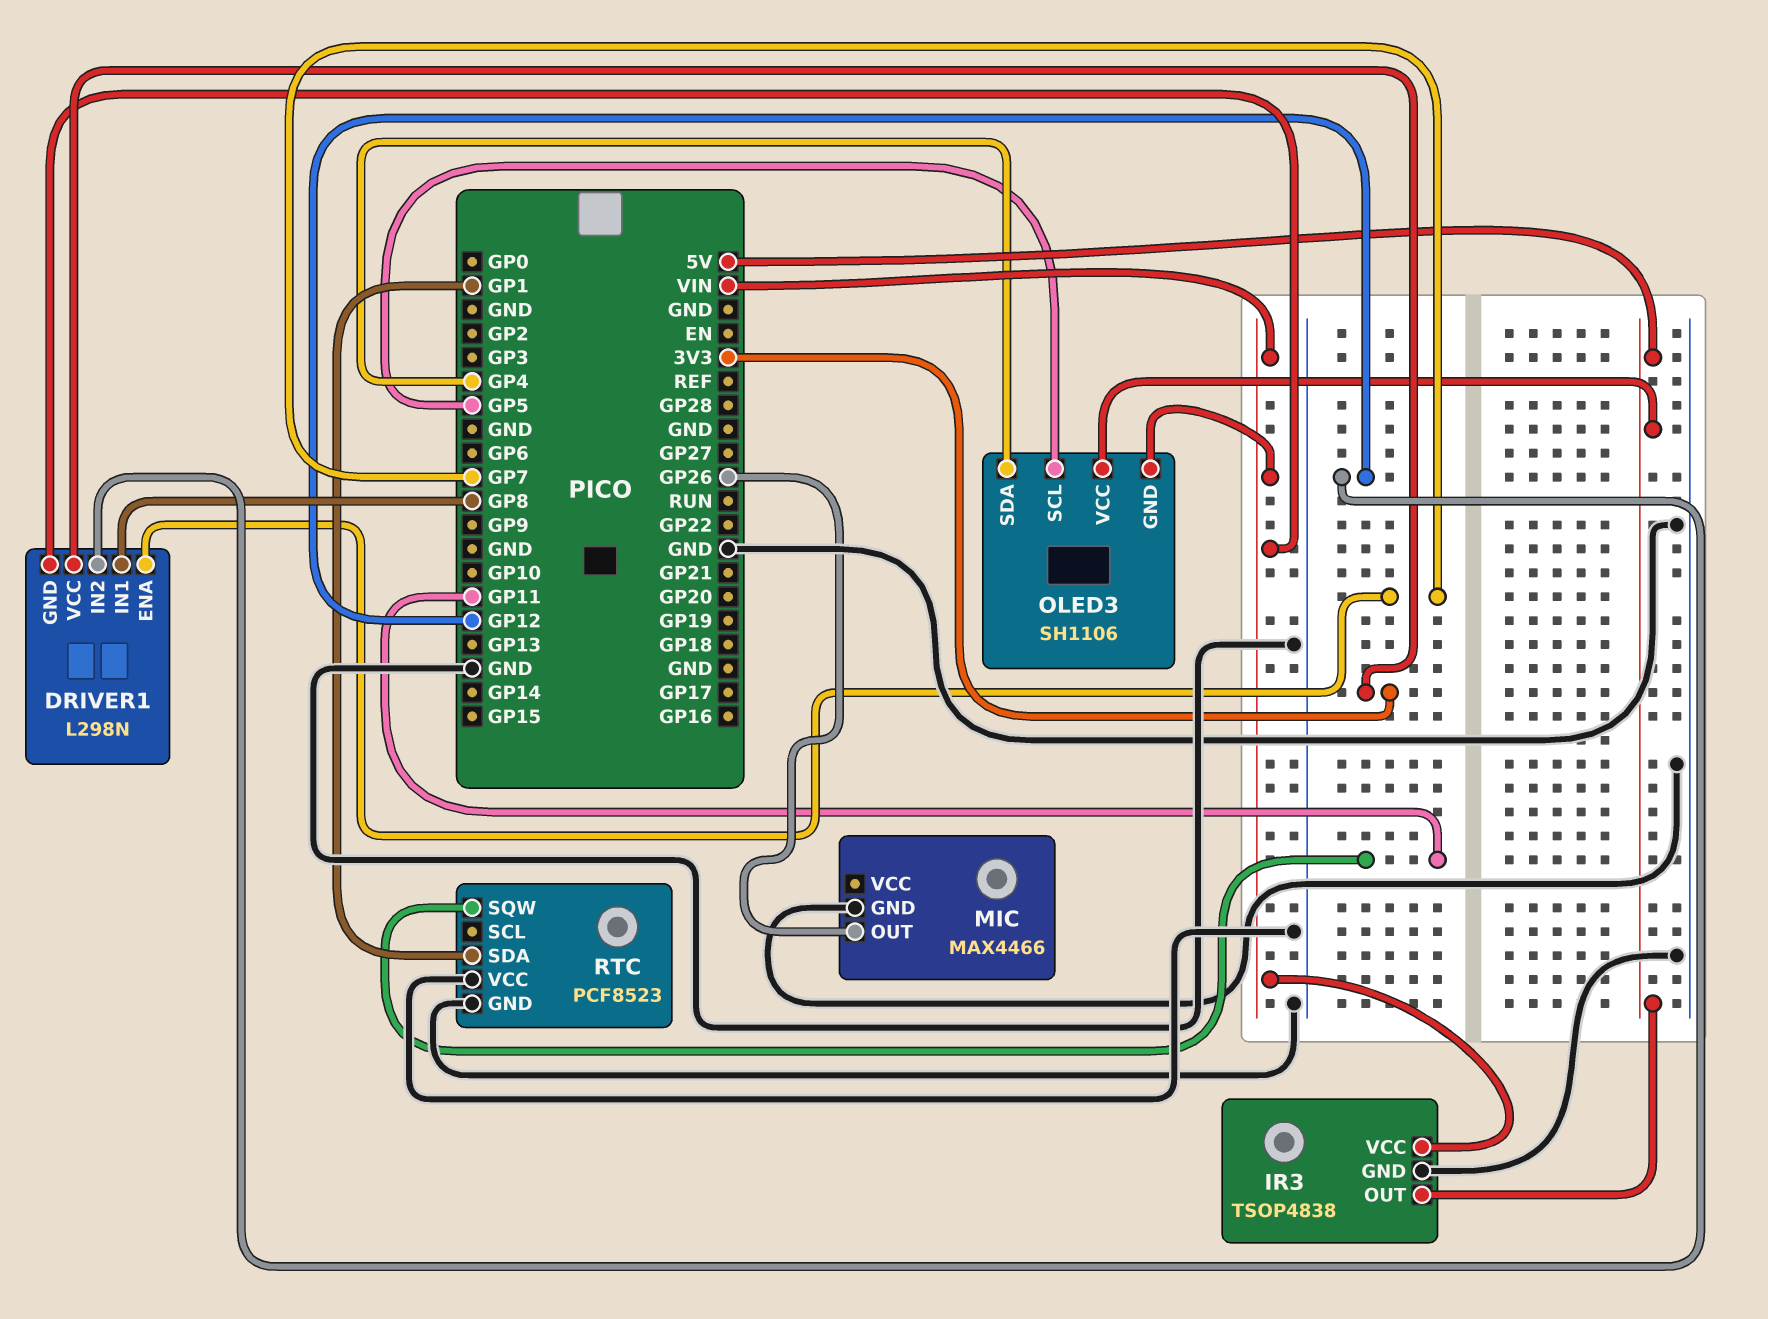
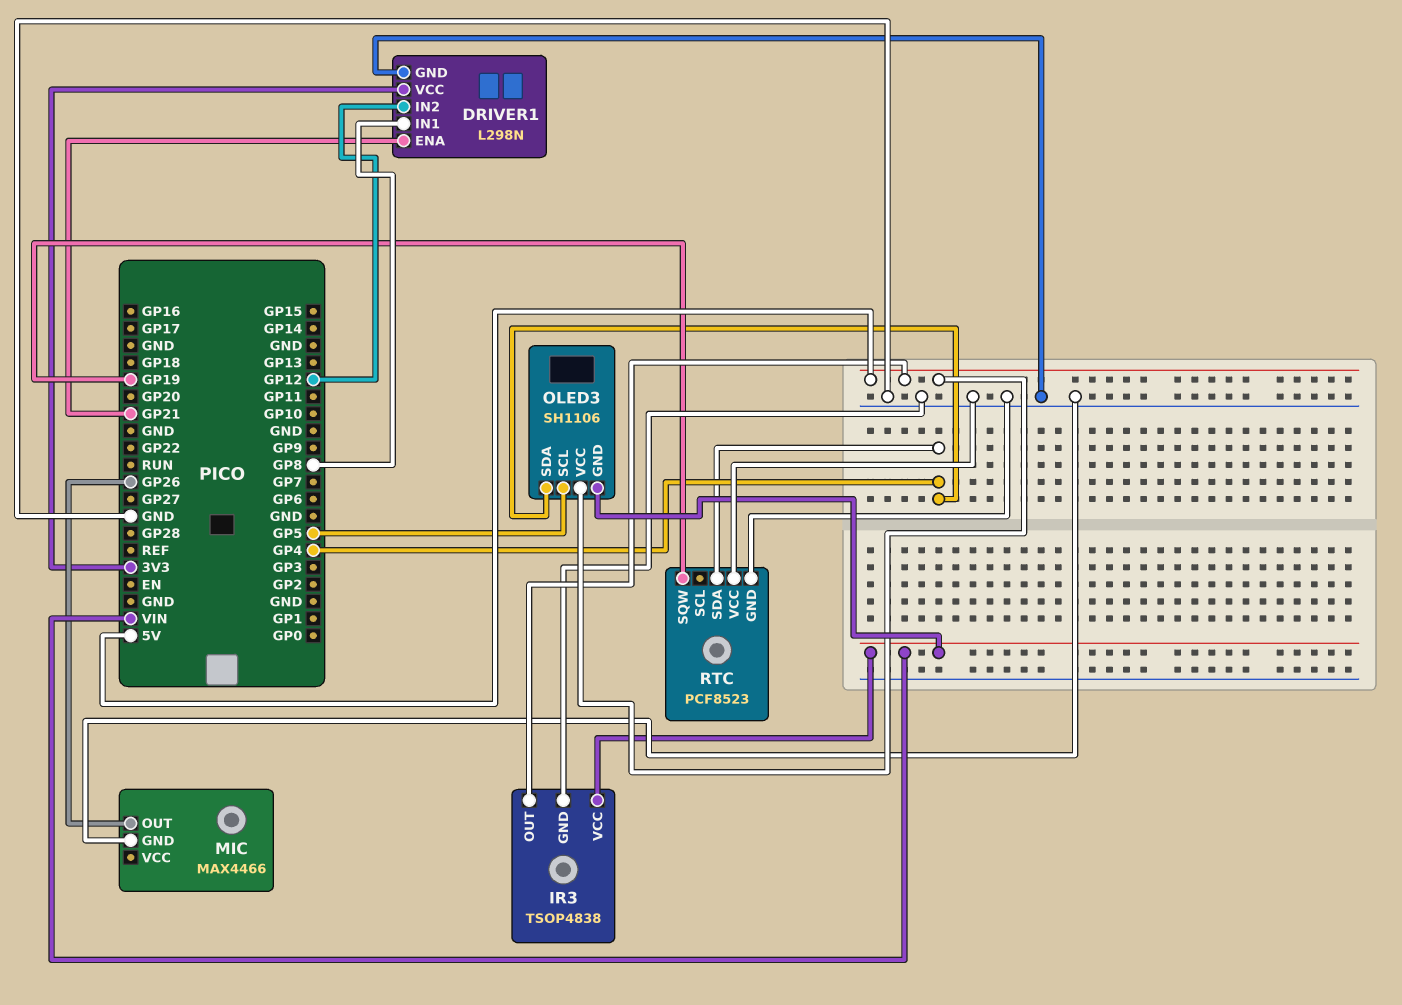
DRIVER1 pin ENA: GP7 -> GP21
DRIVER1 pin GND: VIN -> GND
RTC pin SDA: GP1 -> GP4
RTC pin SQW: GP11 -> GP19

